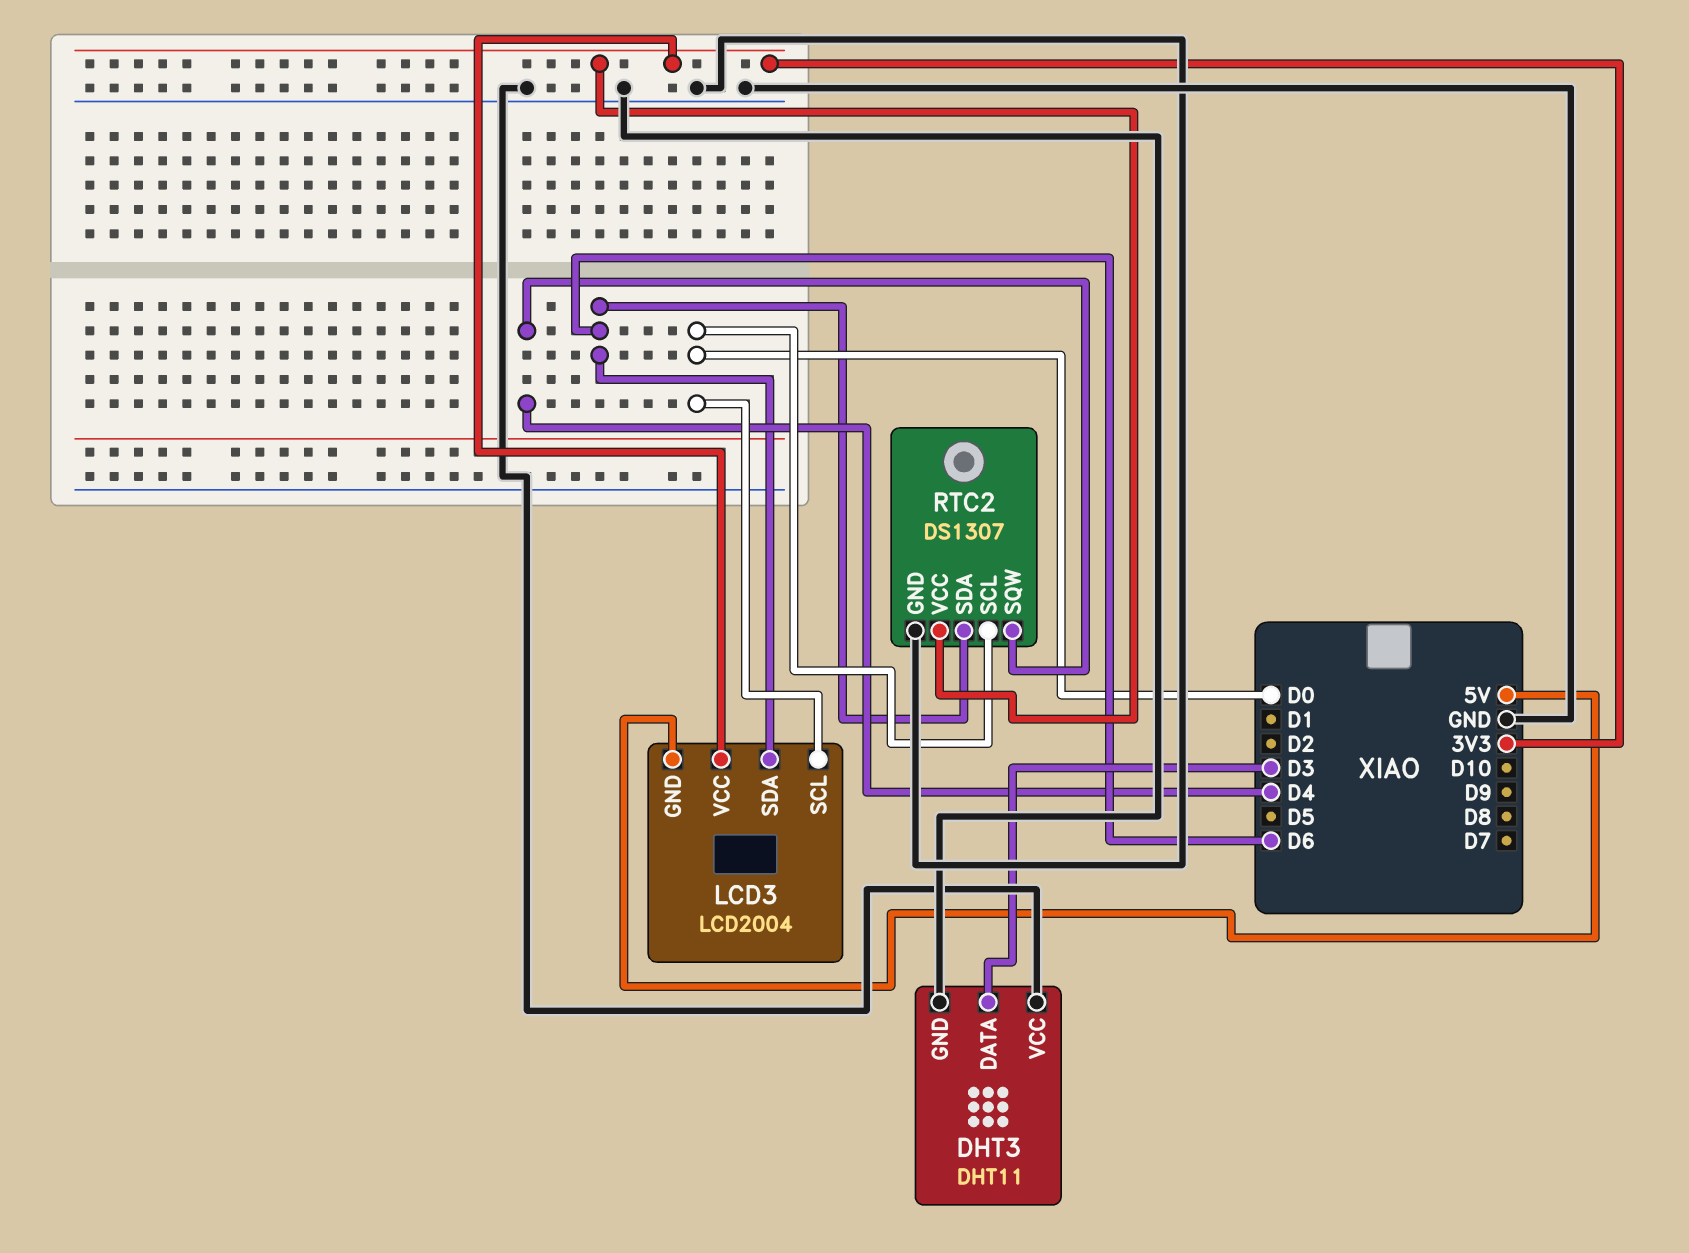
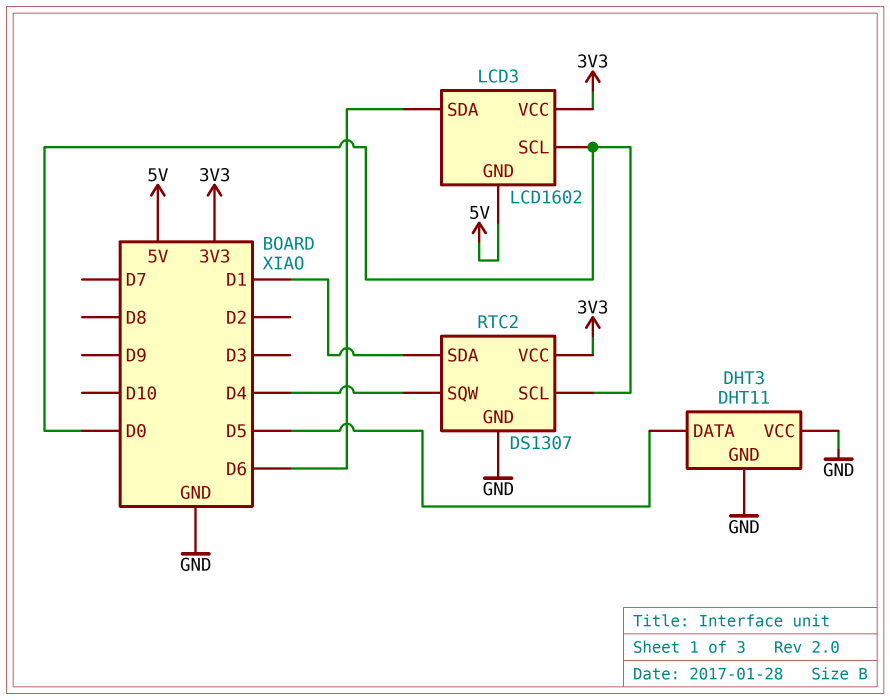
DHT3 pin DATA: D3 -> D5
LCD3: LCD2004 -> LCD1602
RTC2 pin SDA: D6 -> D1

